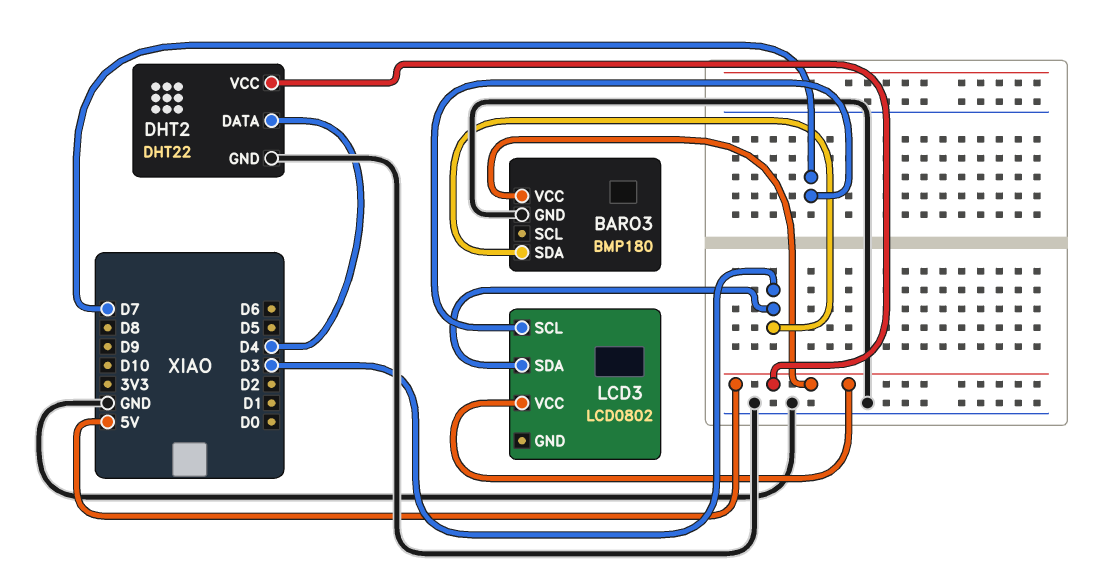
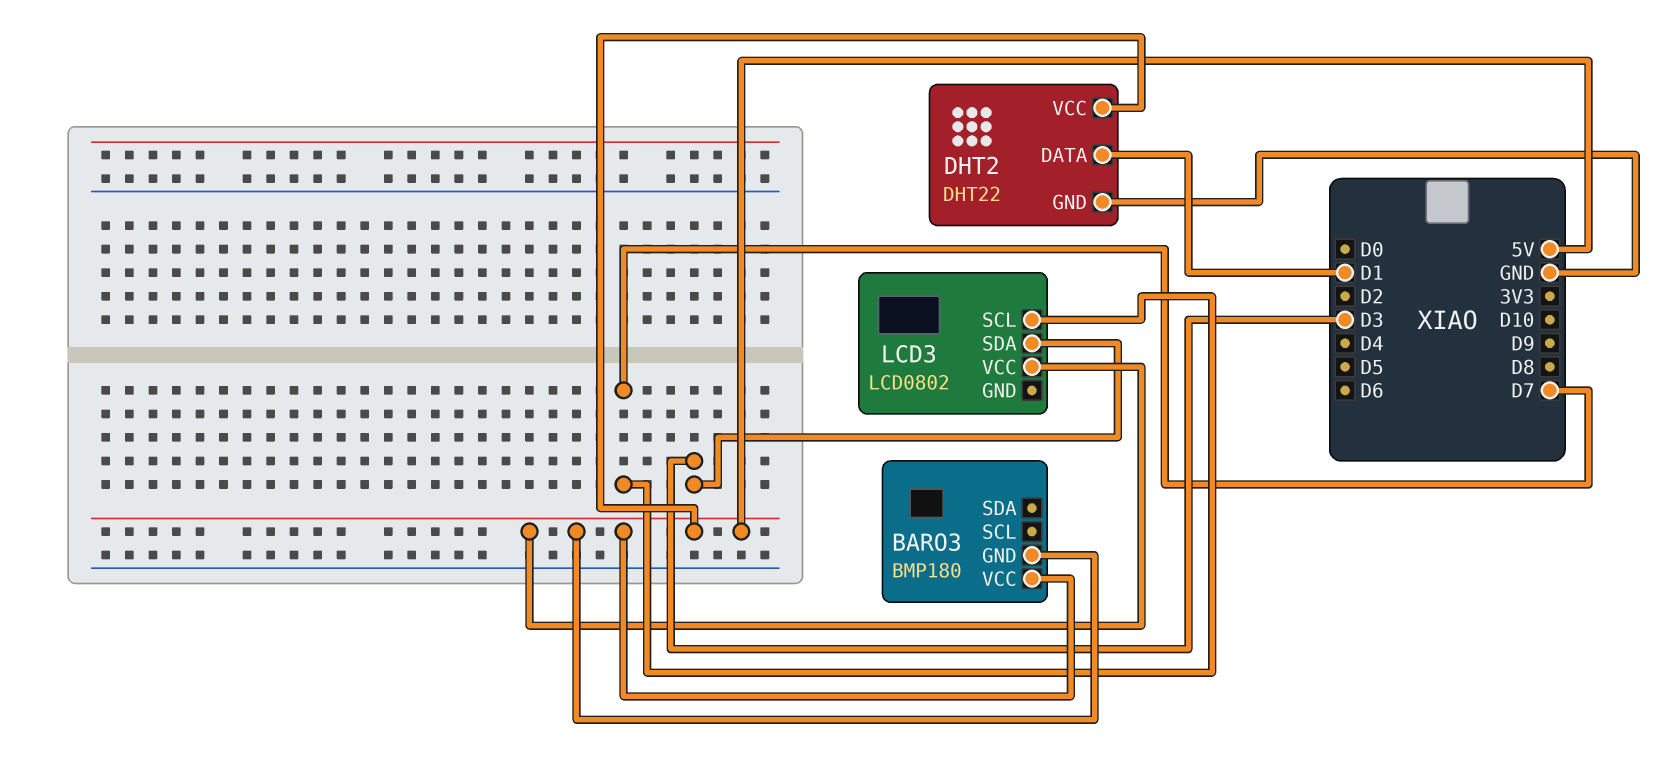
BARO3 pin GND: GND -> 5V
BARO3 pin SDA: D3 -> none
DHT2 pin DATA: D4 -> D1

